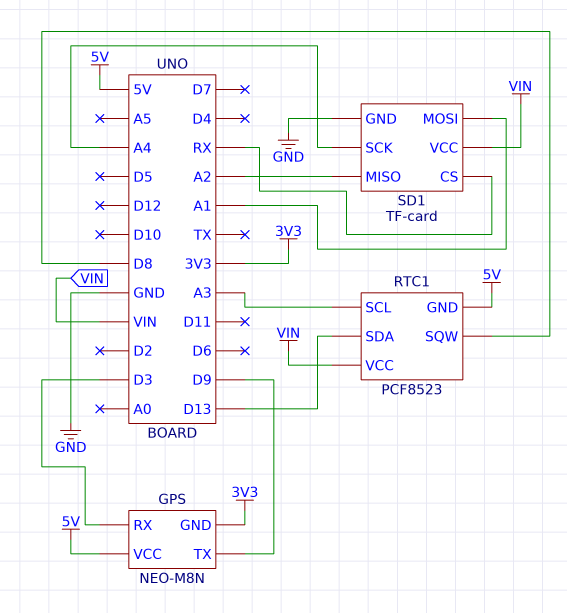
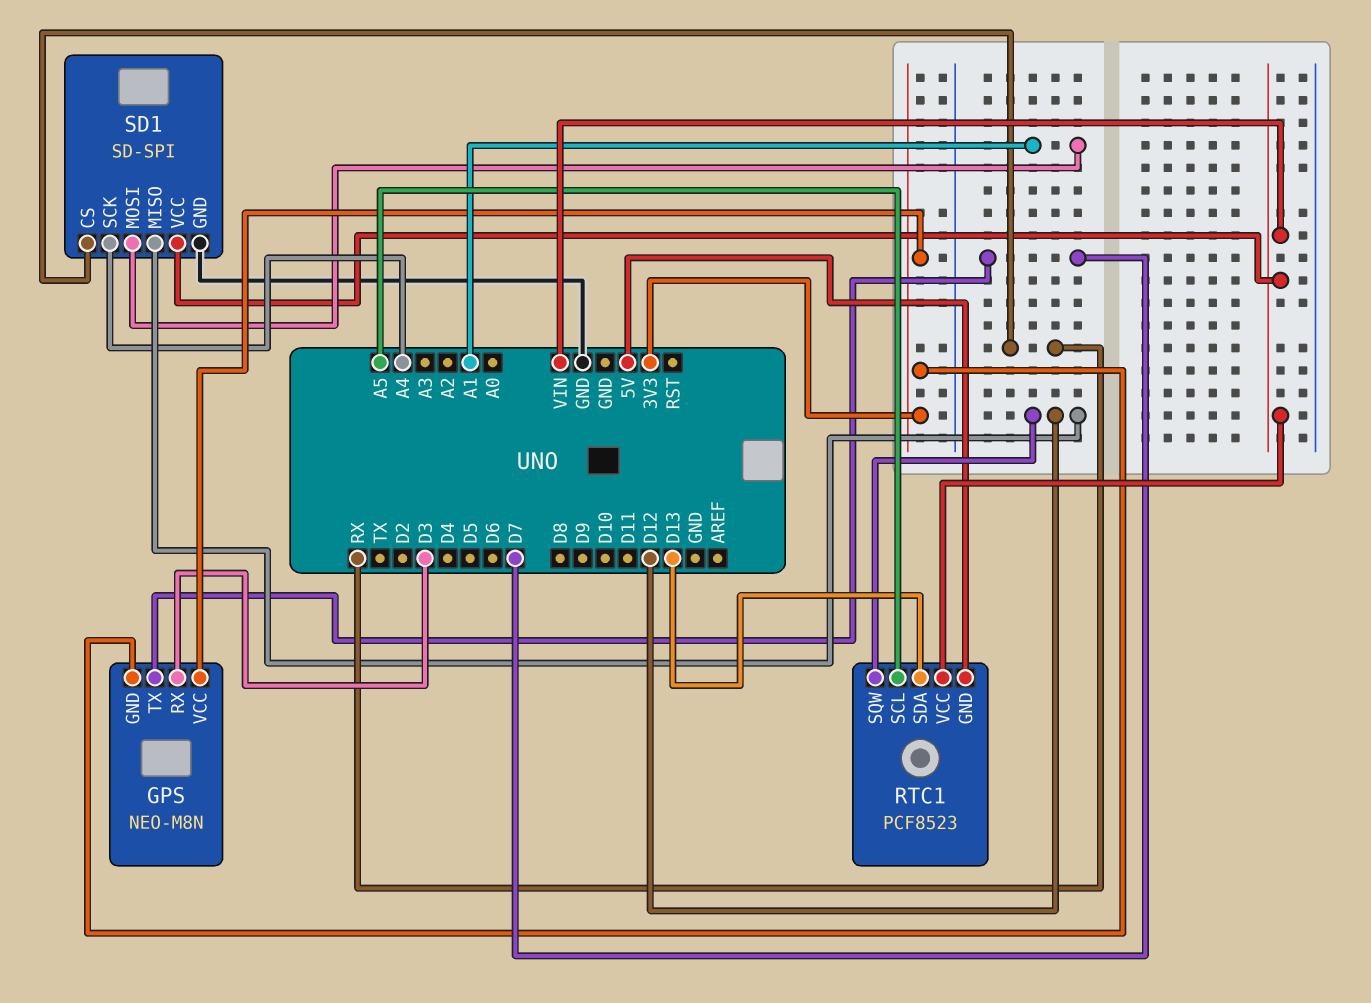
GPS pin TX: D9 -> D7
GPS pin VCC: 5V -> 3V3
RTC1 pin SCL: A3 -> A5
RTC1 pin SQW: D8 -> D12
SD1: TF-card -> SD-SPI
SD1 pin MISO: A2 -> D12

